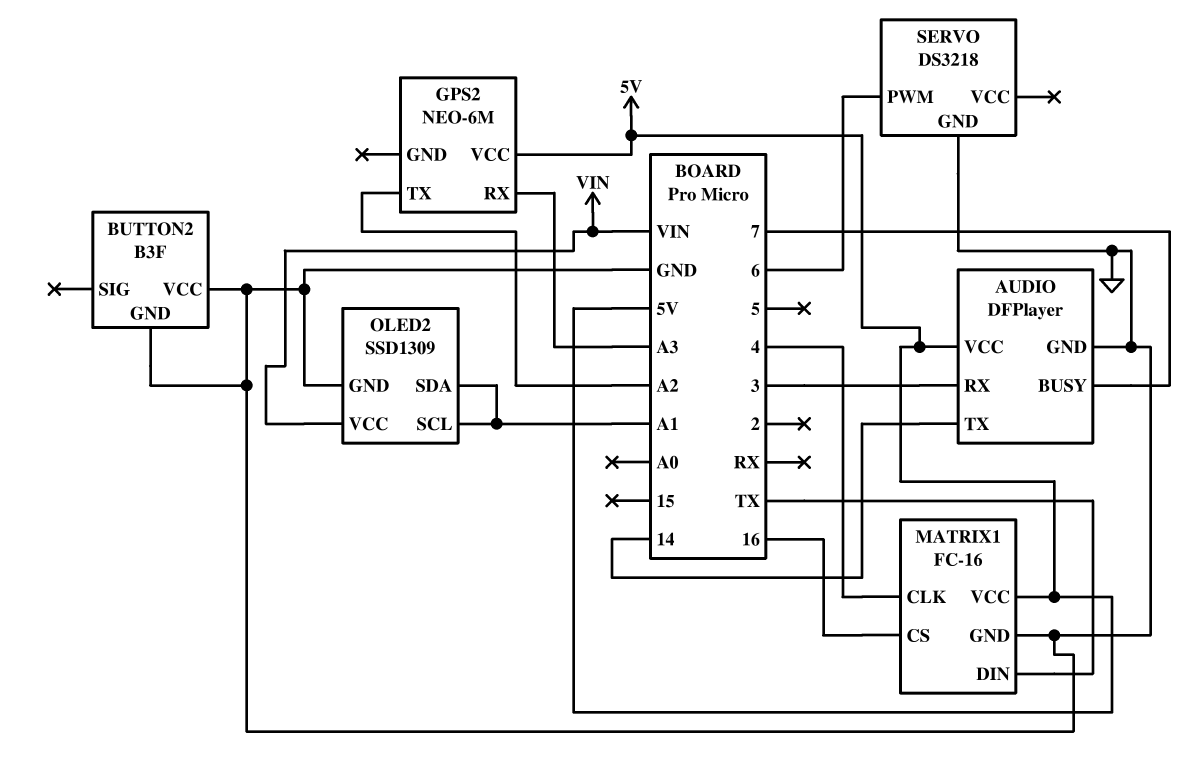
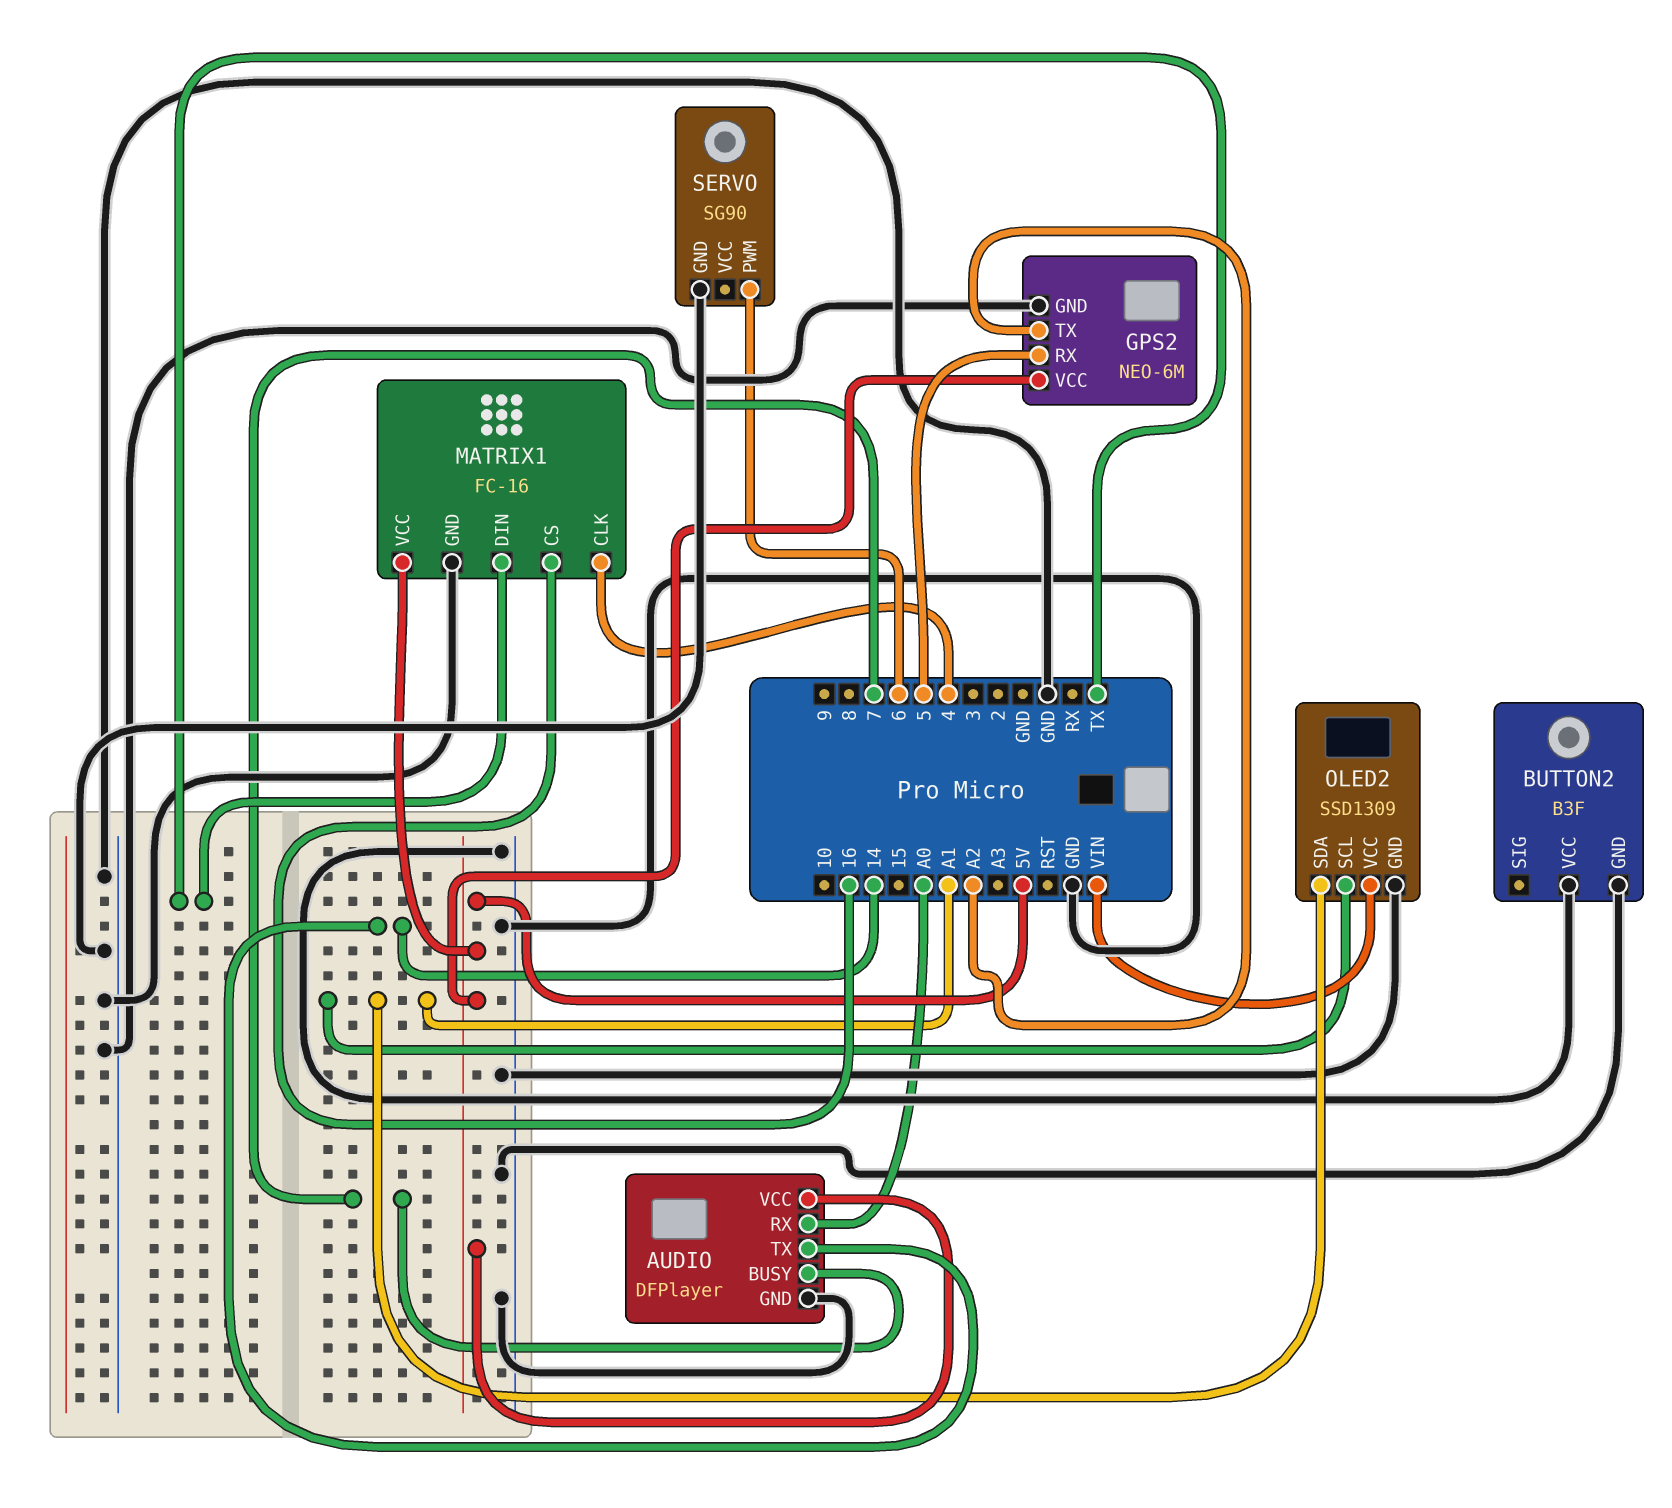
AUDIO pin RX: 3 -> A0
GPS2 pin GND: none -> GND
GPS2 pin RX: A3 -> 5
SERVO: DS3218 -> SG90

